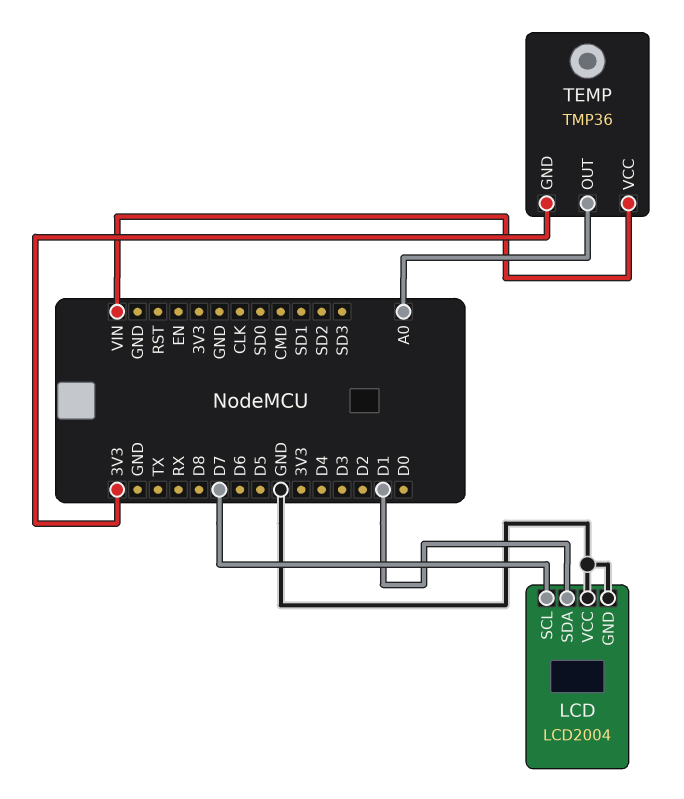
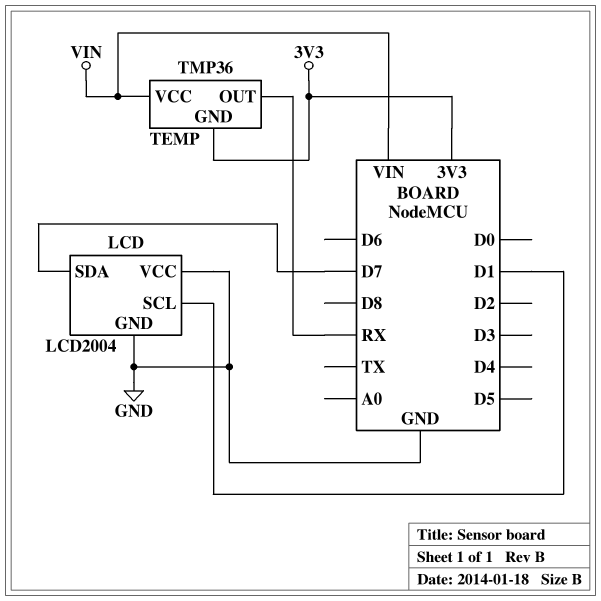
LCD pin SCL: D7 -> D1
LCD pin SDA: D1 -> D7
TEMP pin OUT: A0 -> RX

